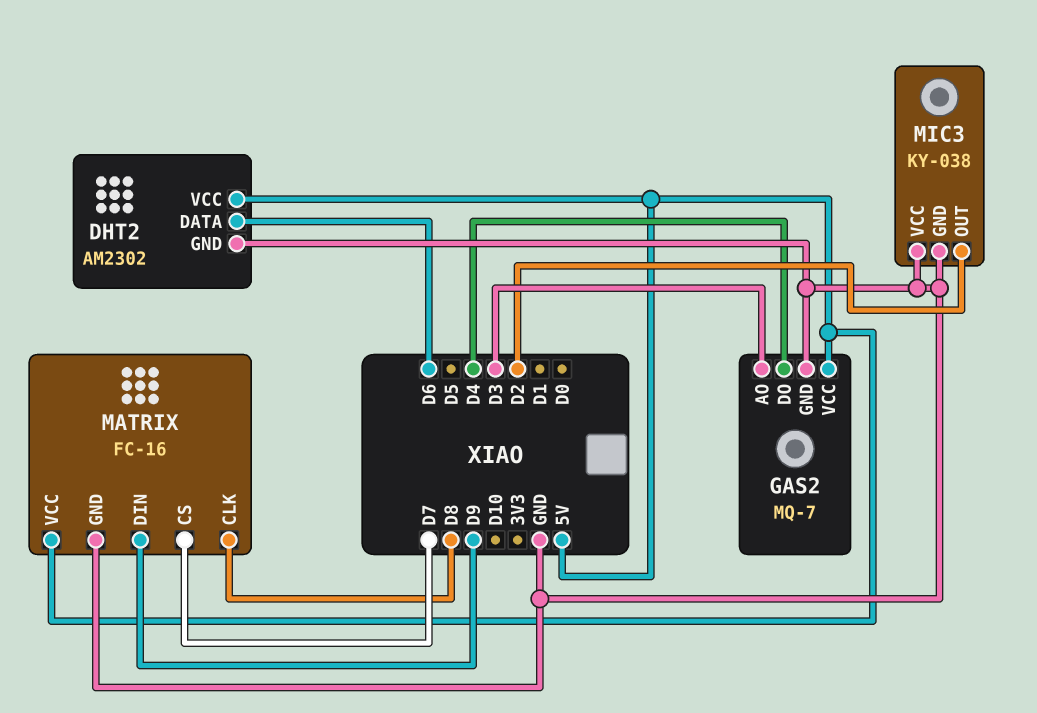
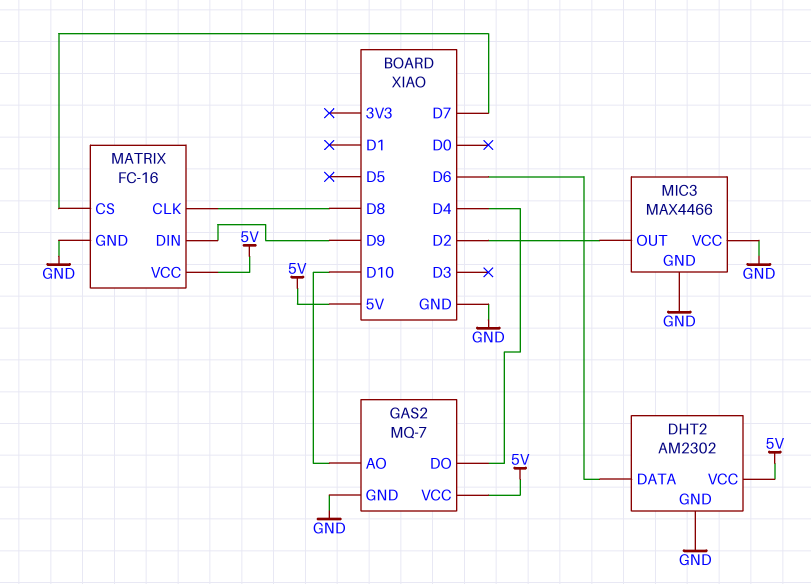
GAS2 pin AO: D3 -> D10
MIC3: KY-038 -> MAX4466

